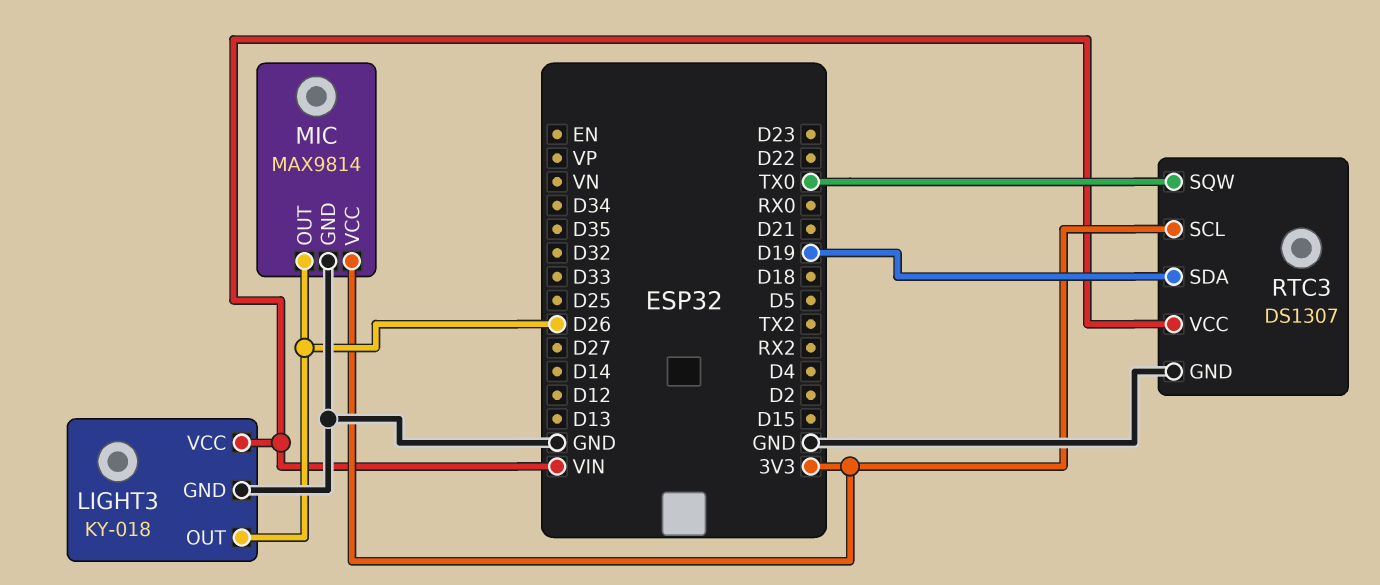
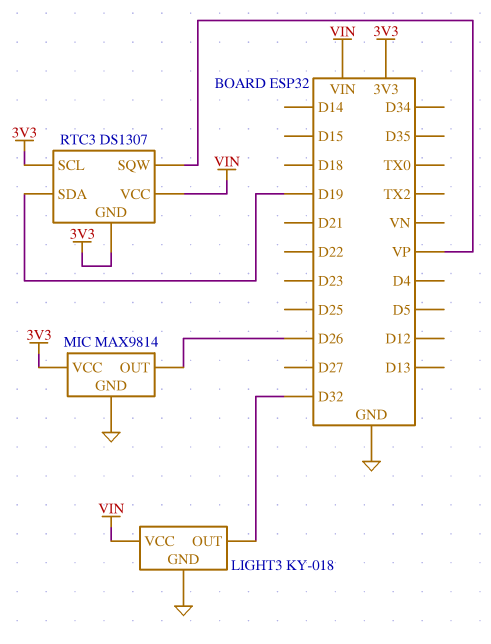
LIGHT3 pin OUT: D26 -> D32
RTC3 pin GND: GND -> 3V3
RTC3 pin SQW: TX0 -> VP

